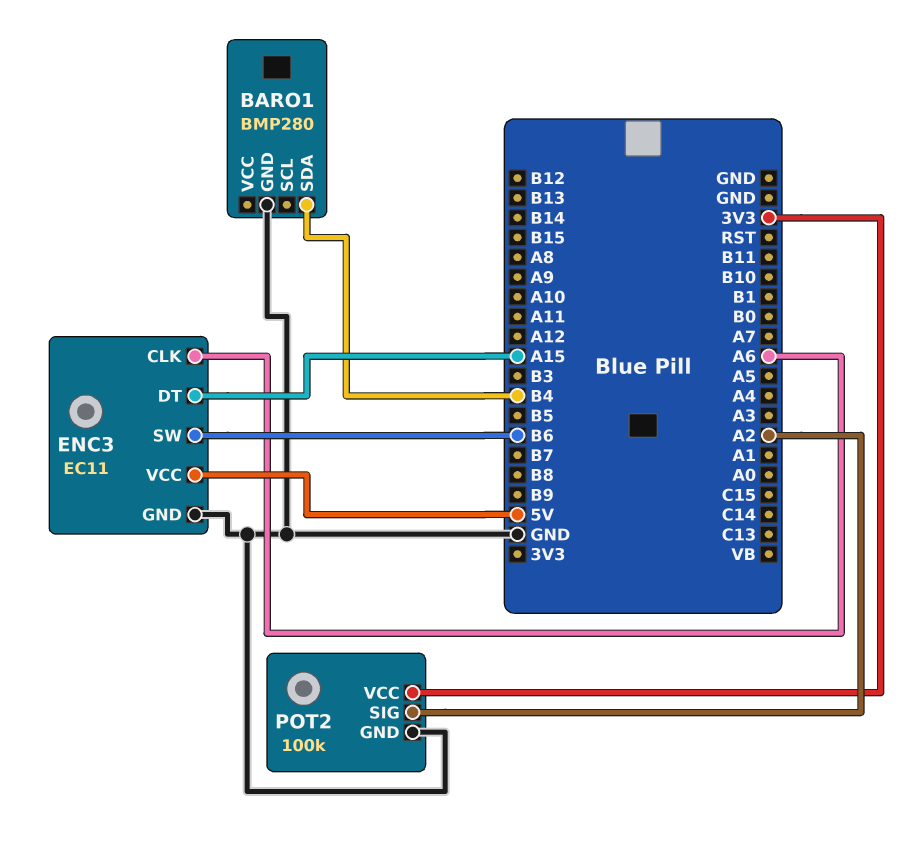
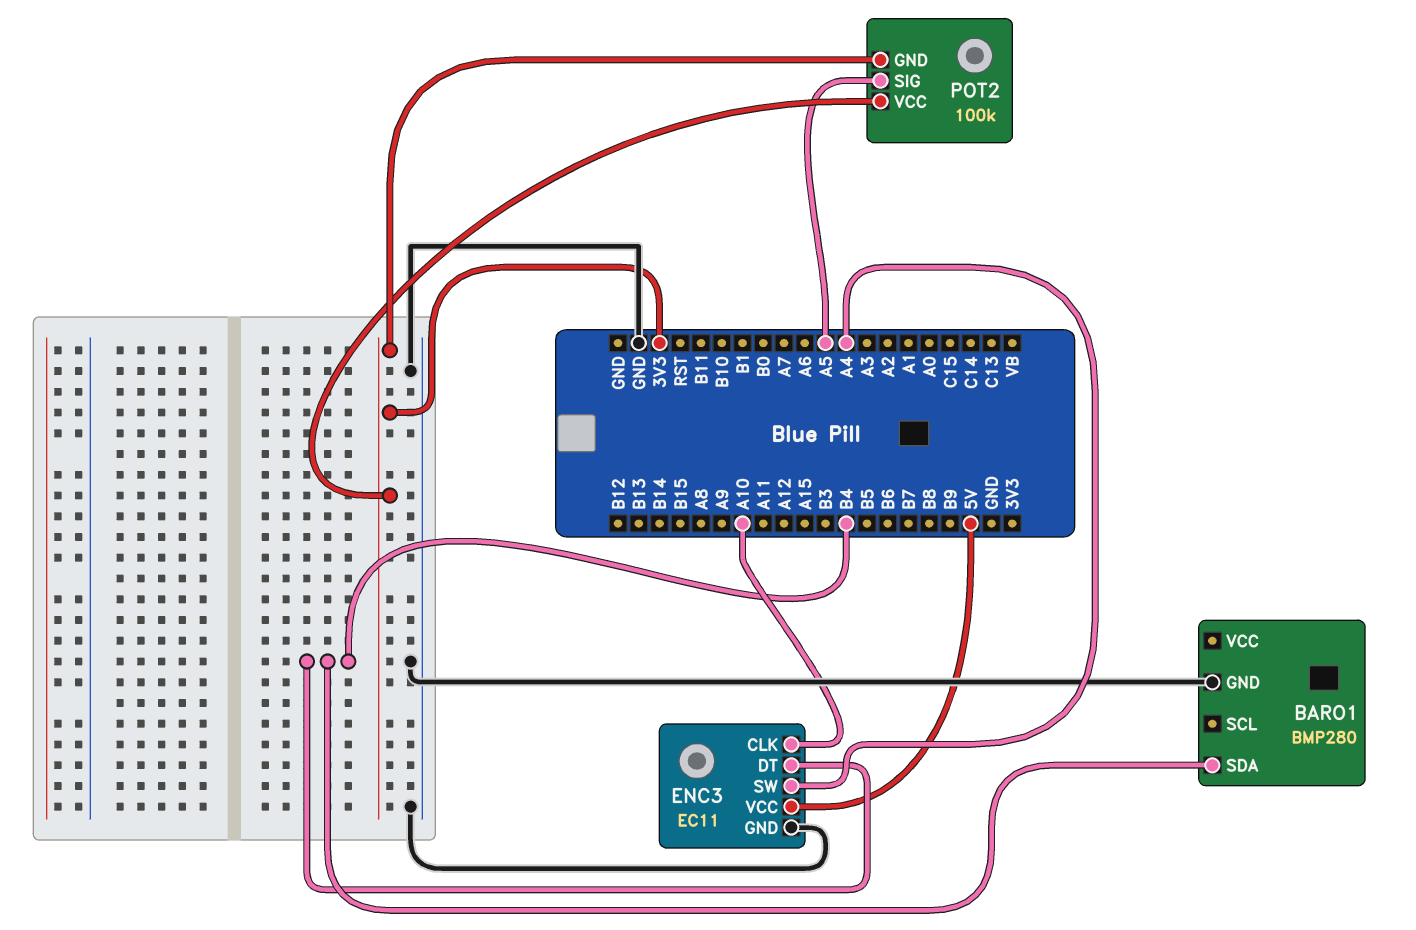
ENC3 pin CLK: A6 -> A10
ENC3 pin DT: A15 -> B4
ENC3 pin SW: B6 -> A4
POT2 pin GND: GND -> 3V3
POT2 pin SIG: A2 -> A5

